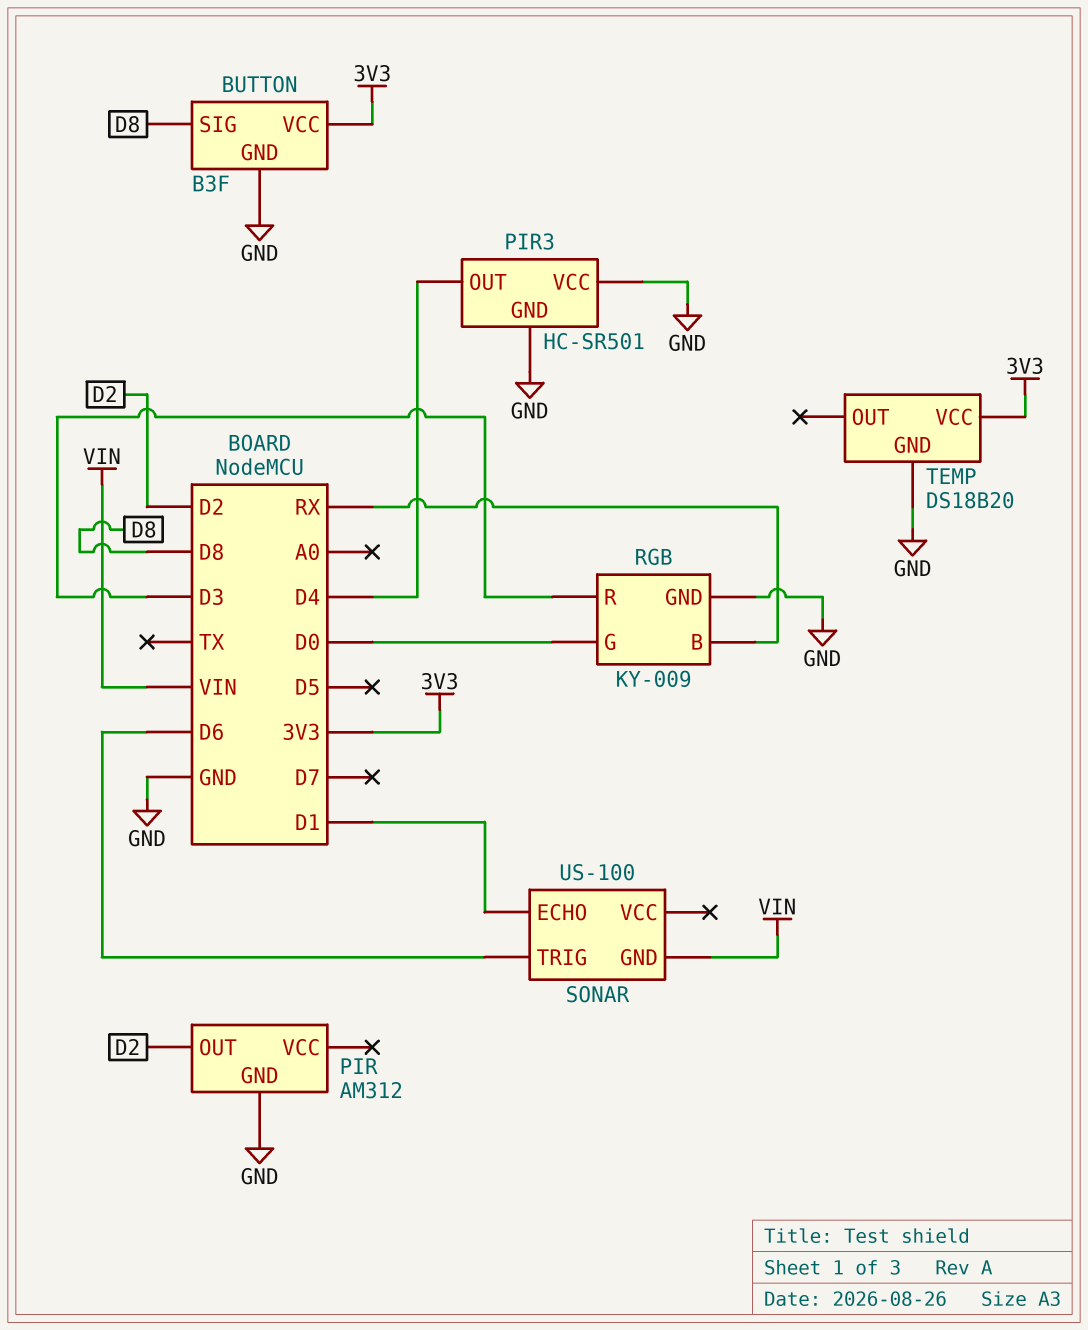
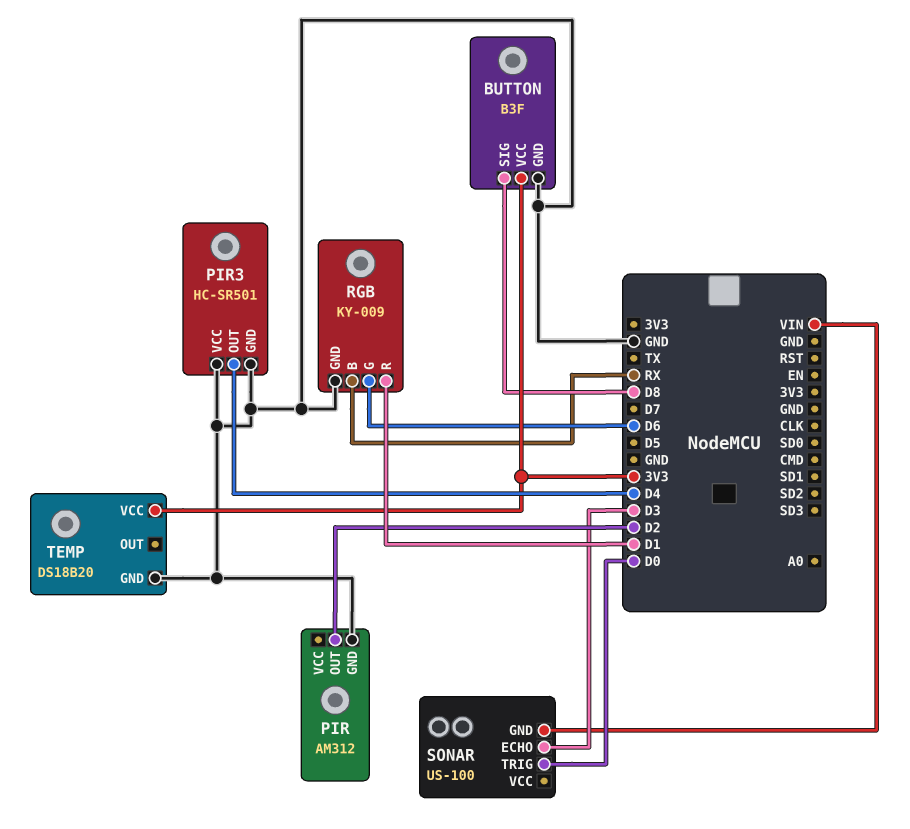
RGB pin G: D0 -> D6
RGB pin R: D3 -> D1
SONAR pin ECHO: D1 -> D3
SONAR pin TRIG: D6 -> D0

